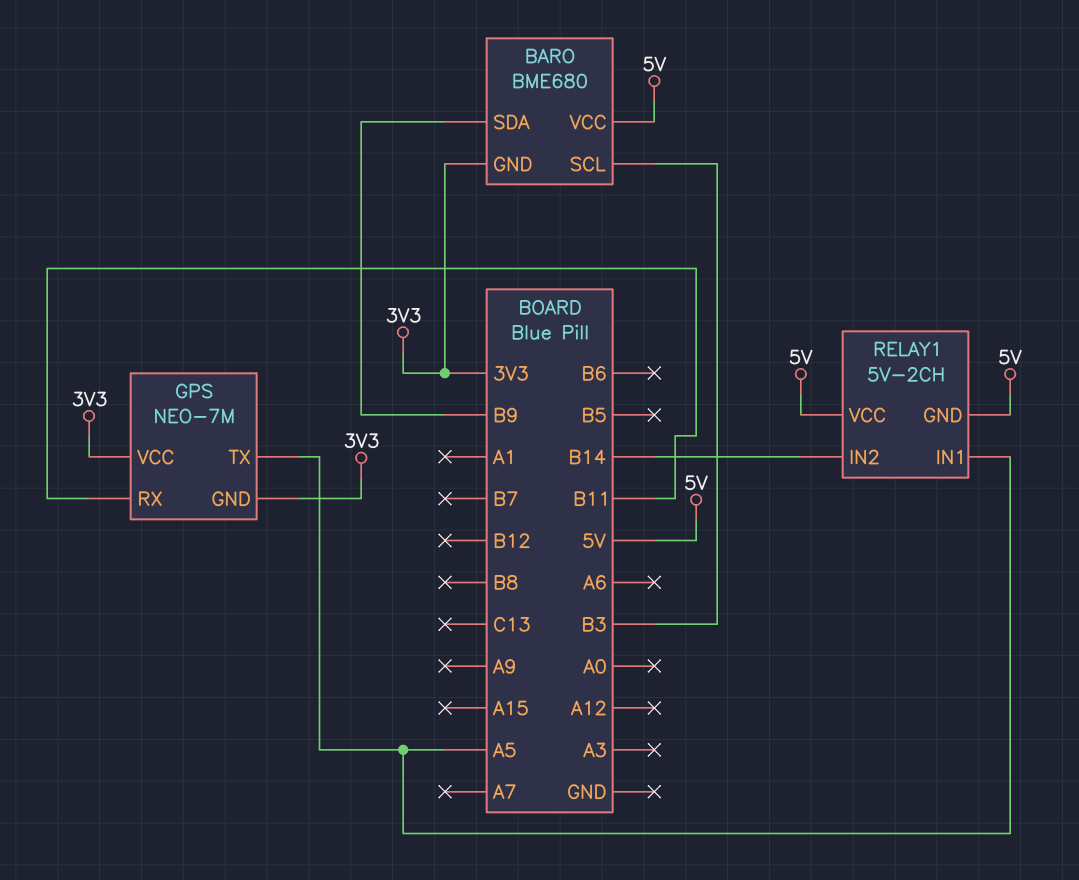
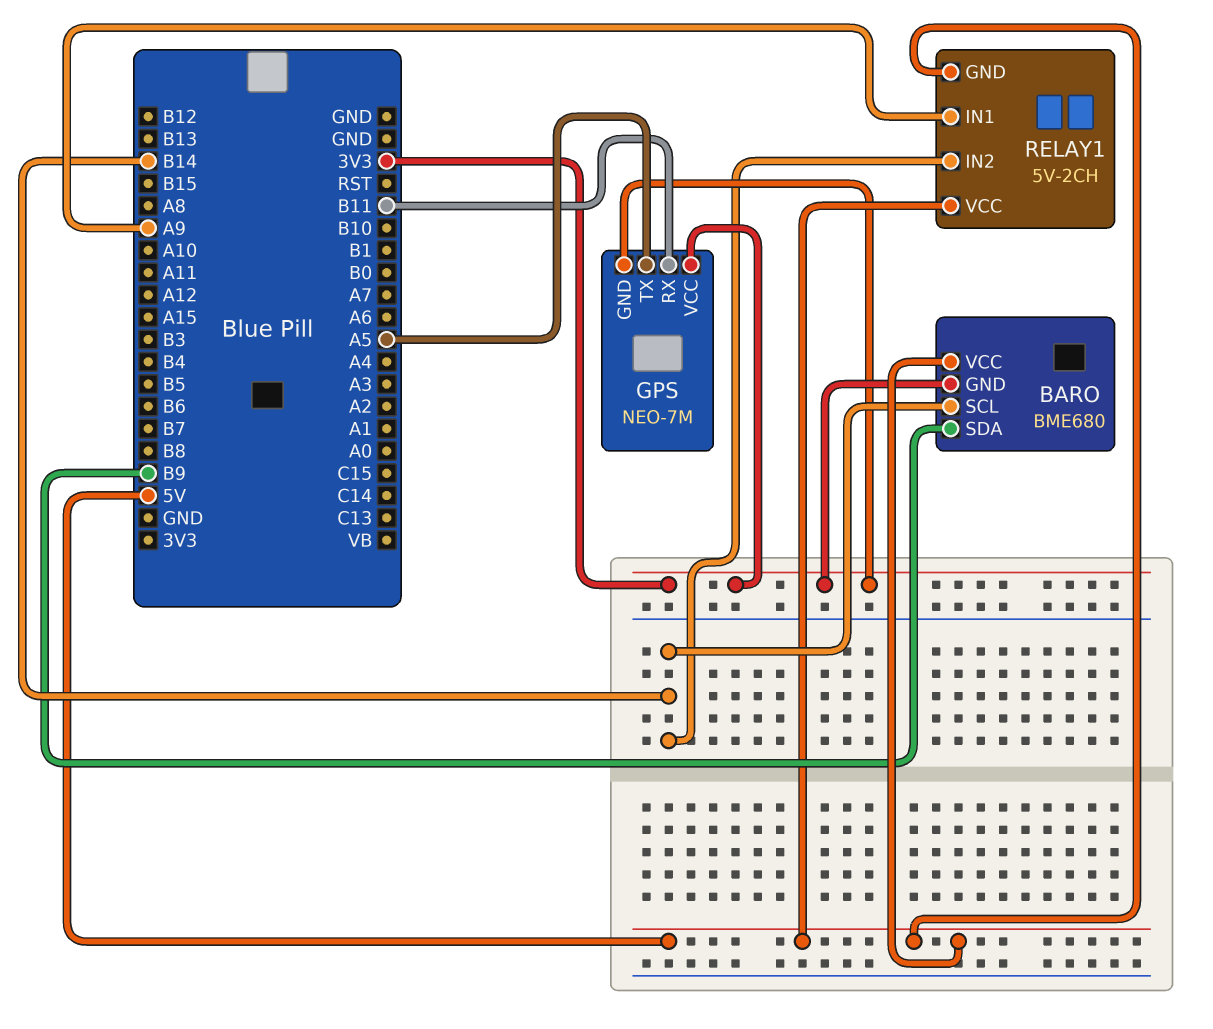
BARO pin SCL: B3 -> B14
RELAY1 pin IN1: A5 -> A9

